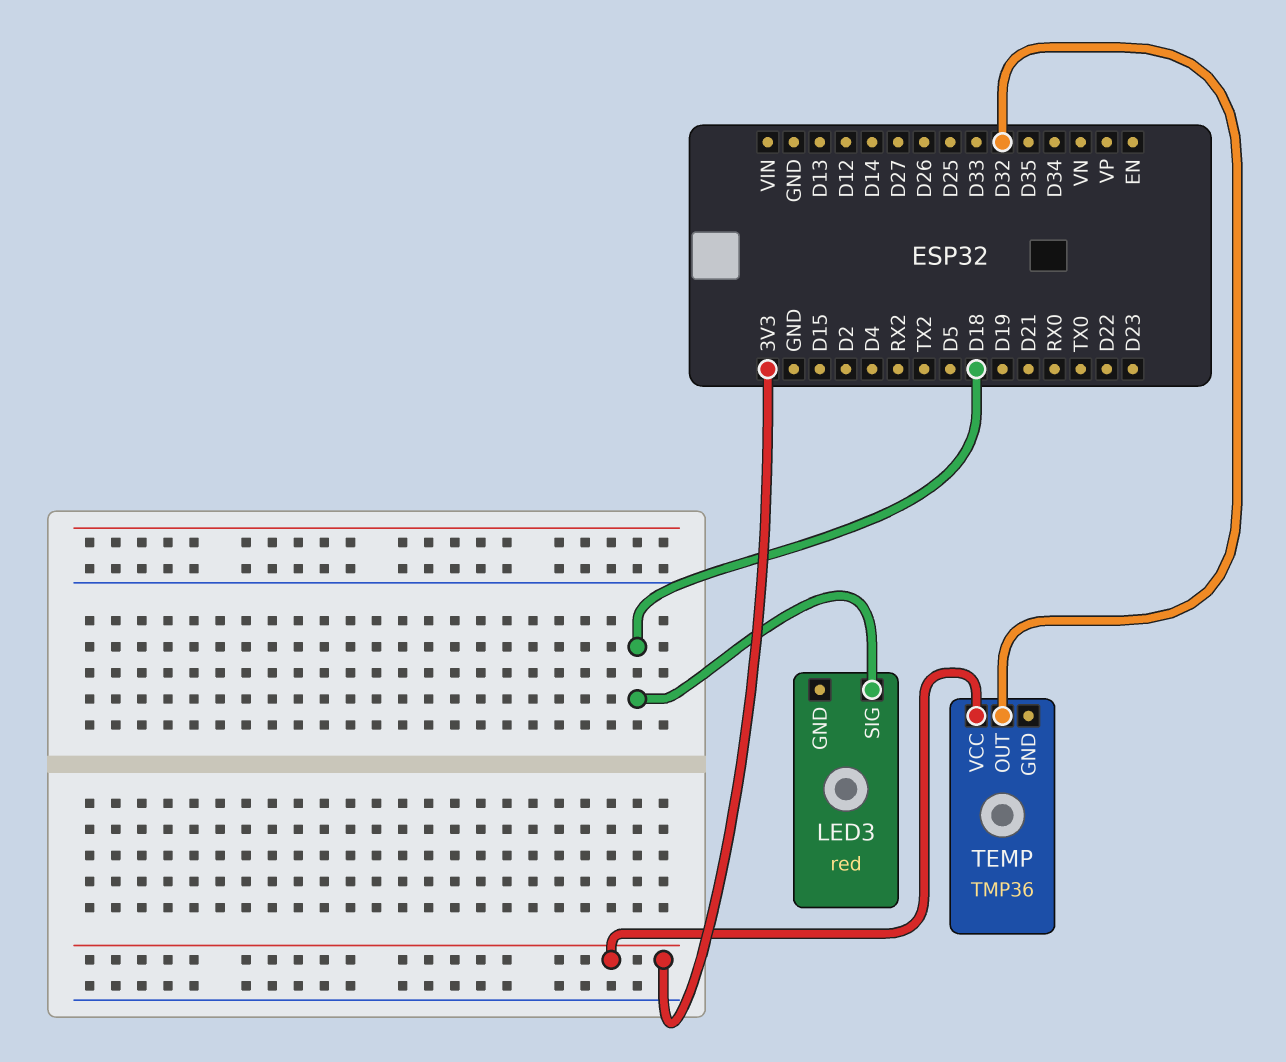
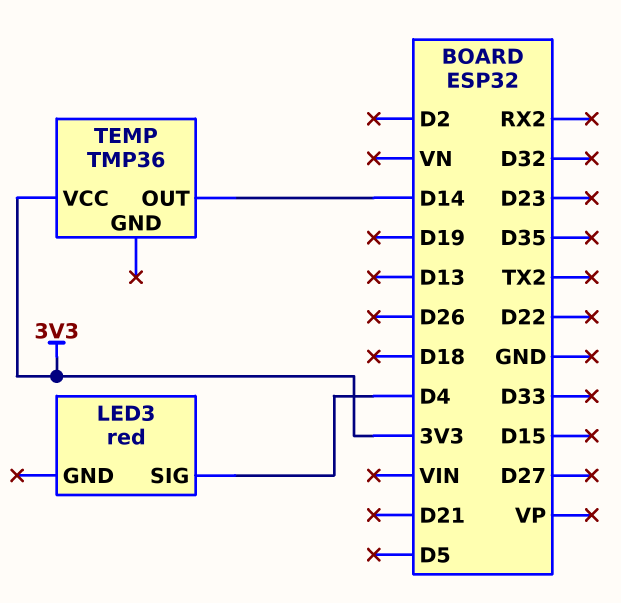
LED3 pin SIG: D18 -> D4
TEMP pin OUT: D32 -> D14

